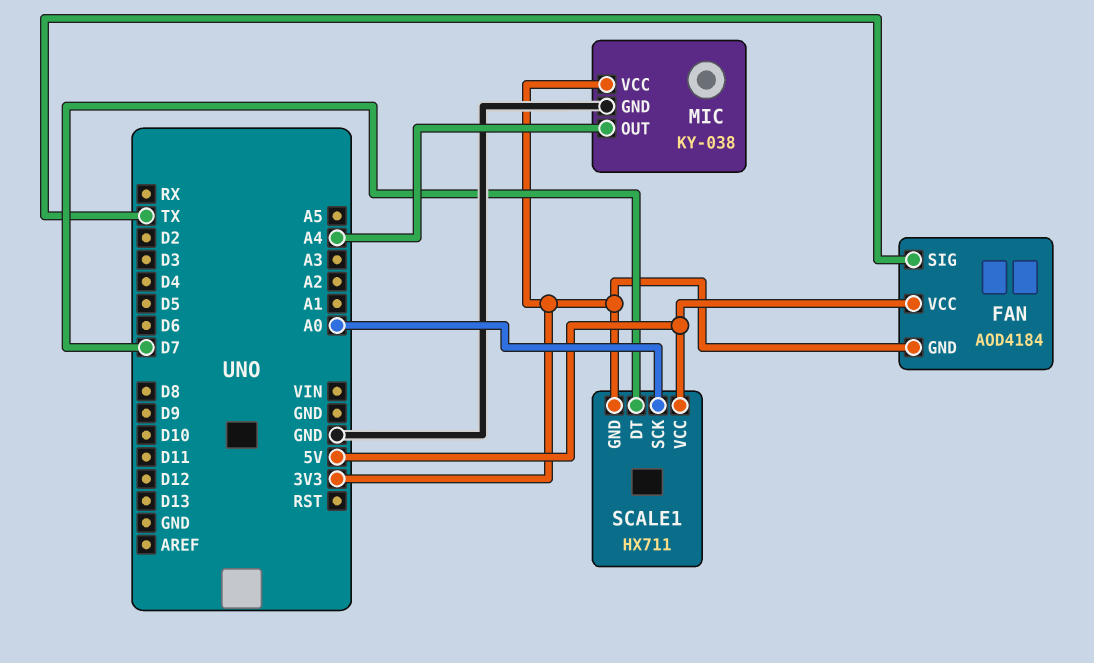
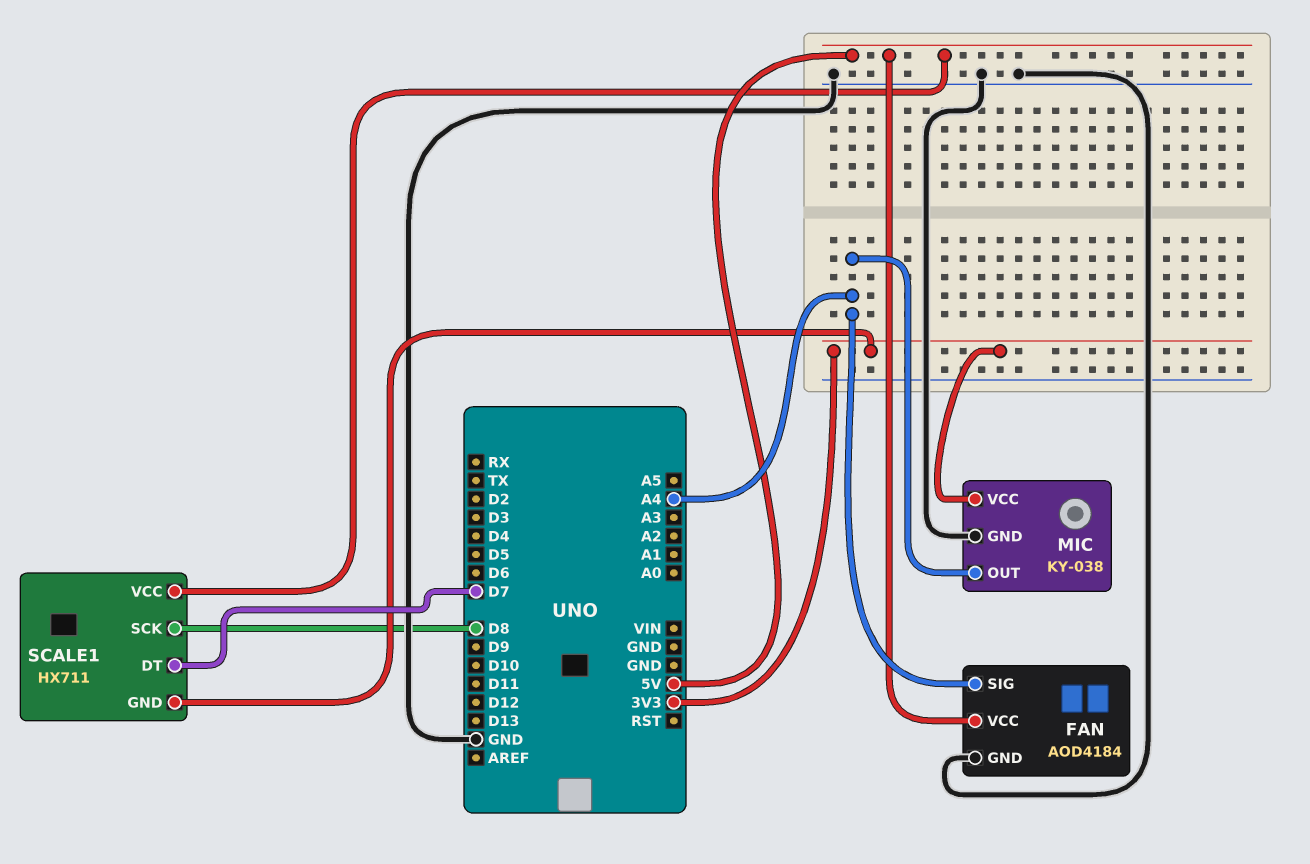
FAN pin GND: 3V3 -> GND
FAN pin SIG: TX -> A4
SCALE1 pin SCK: A0 -> D8

